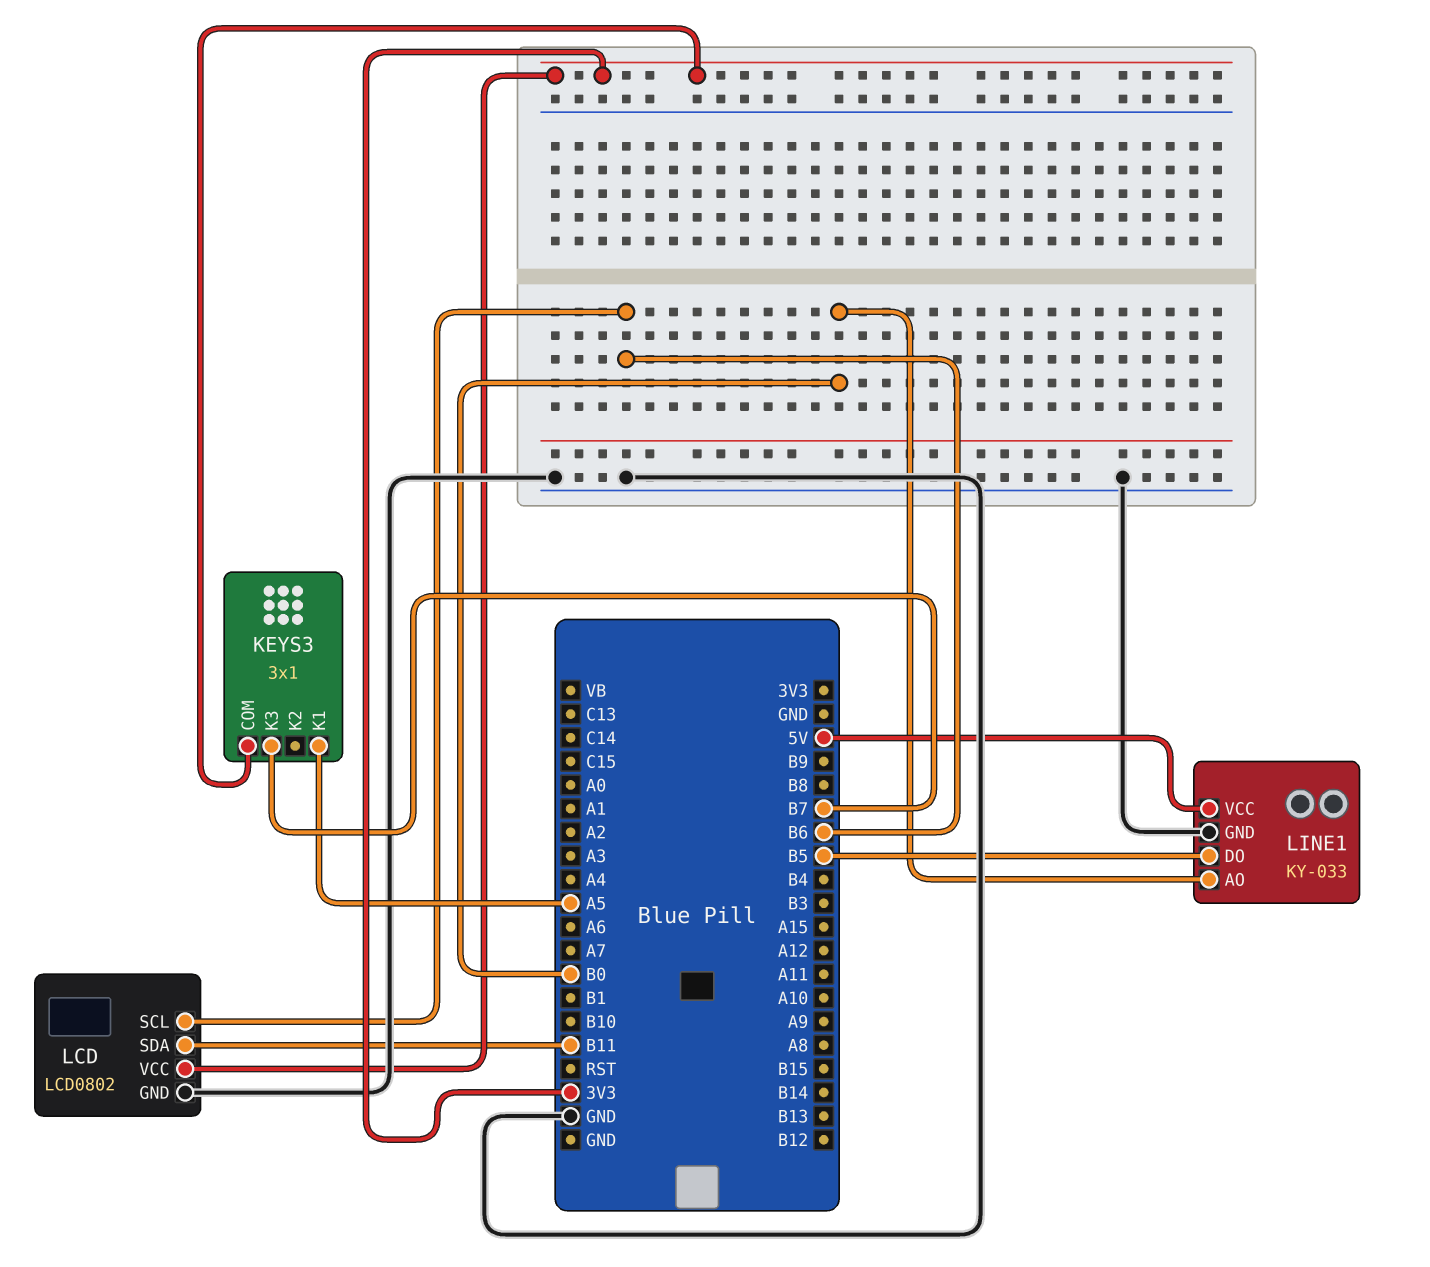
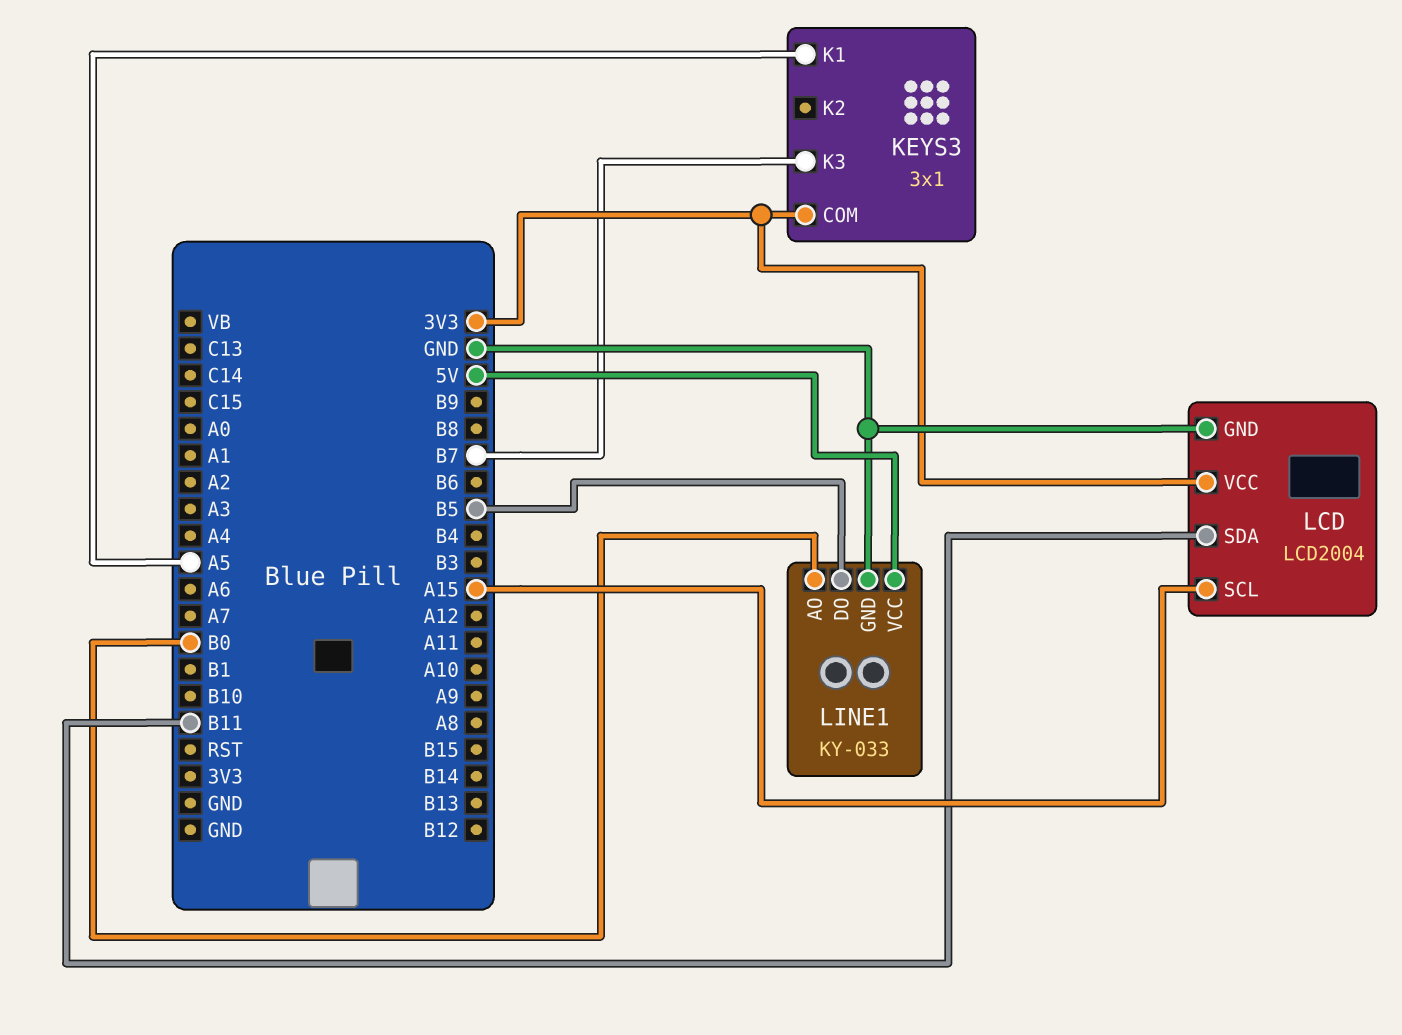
LCD: LCD0802 -> LCD2004
LCD pin SCL: B6 -> A15

